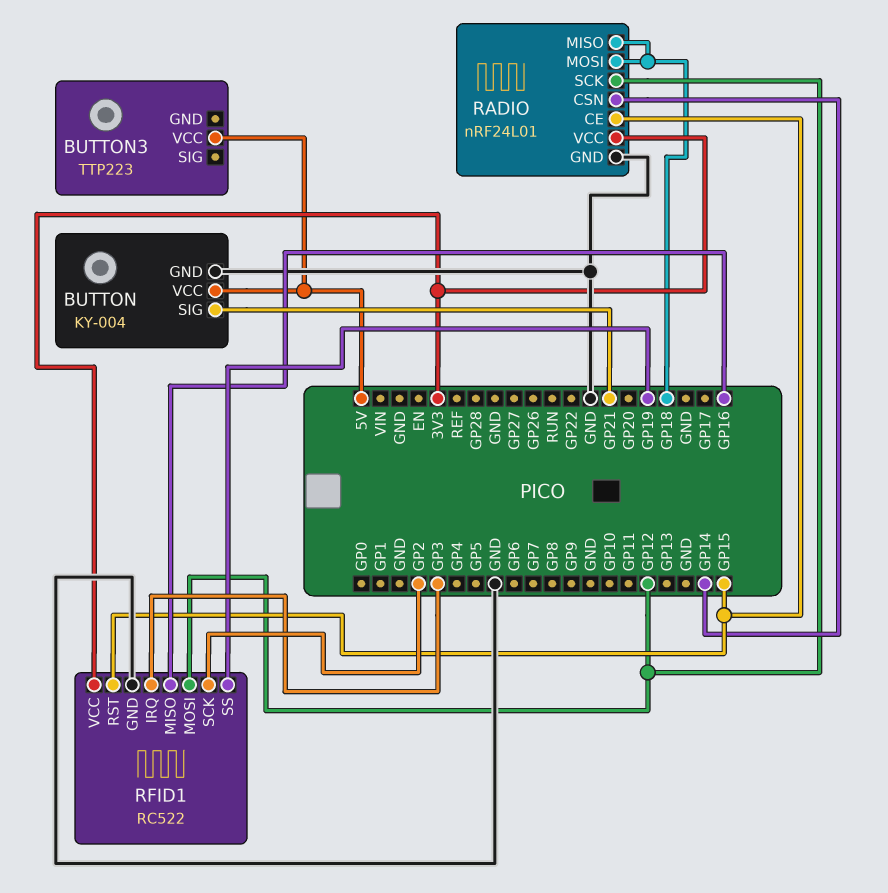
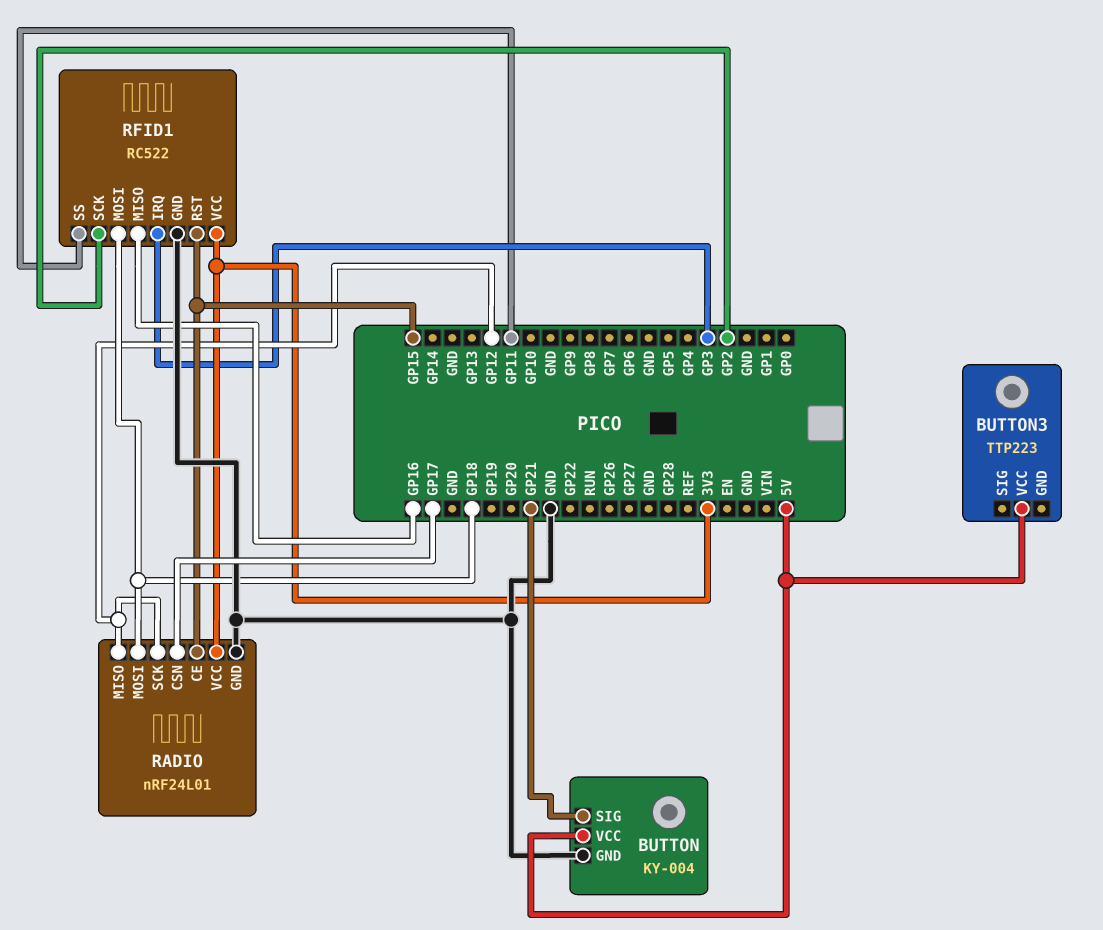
RADIO pin CSN: GP14 -> GP17
RADIO pin MISO: GP18 -> GP12
RFID1 pin MOSI: GP12 -> GP18
RFID1 pin SS: GP19 -> GP11

